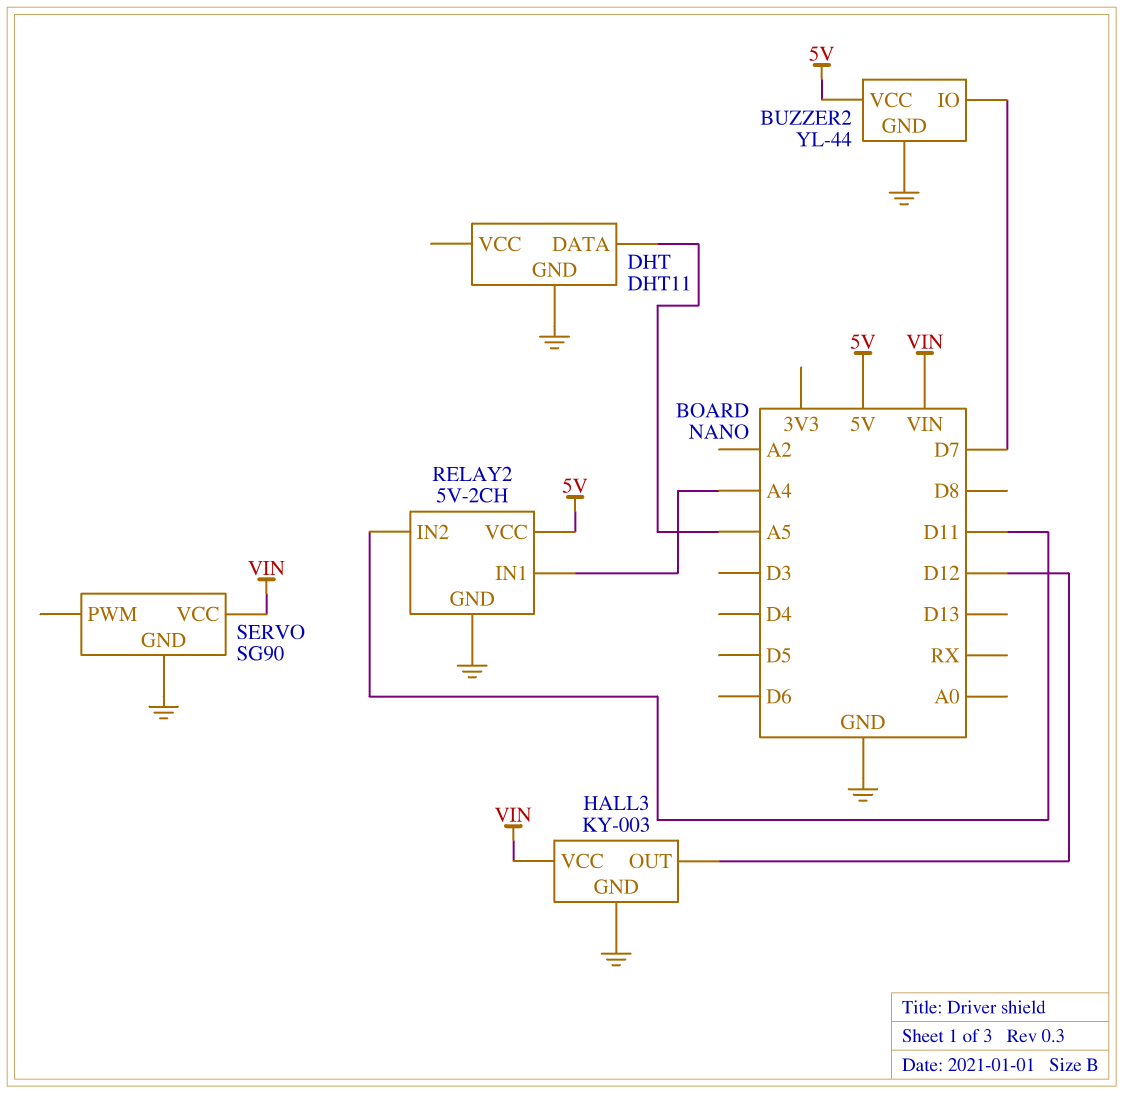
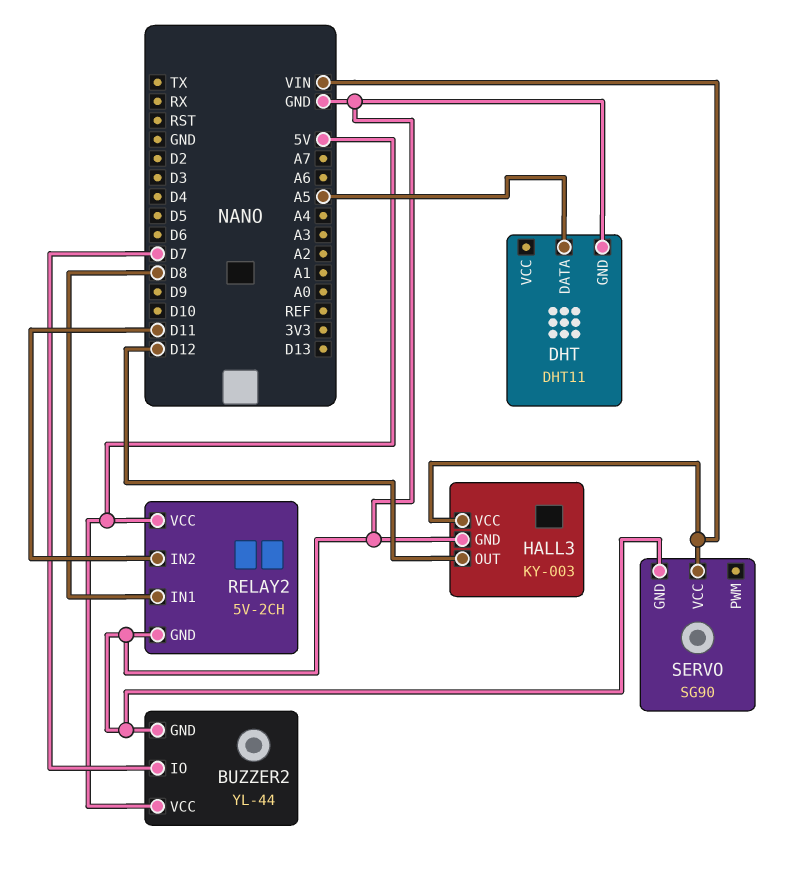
RELAY2 pin IN1: A4 -> D8

